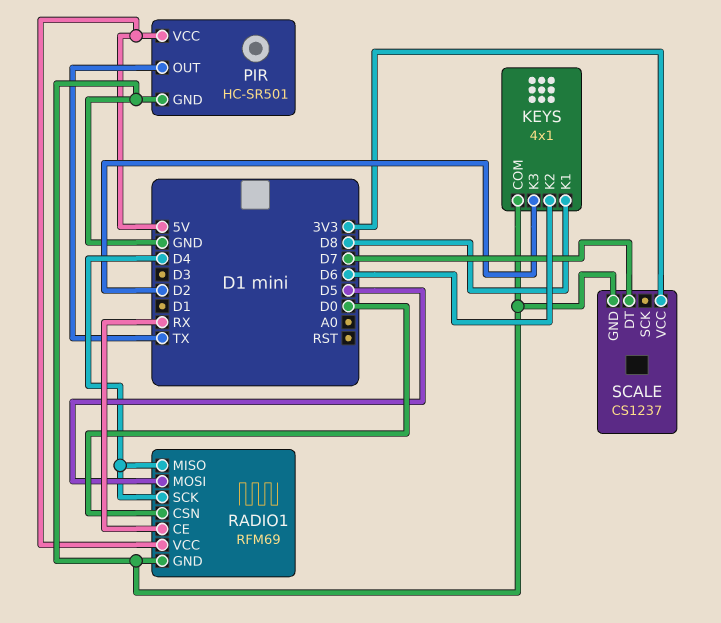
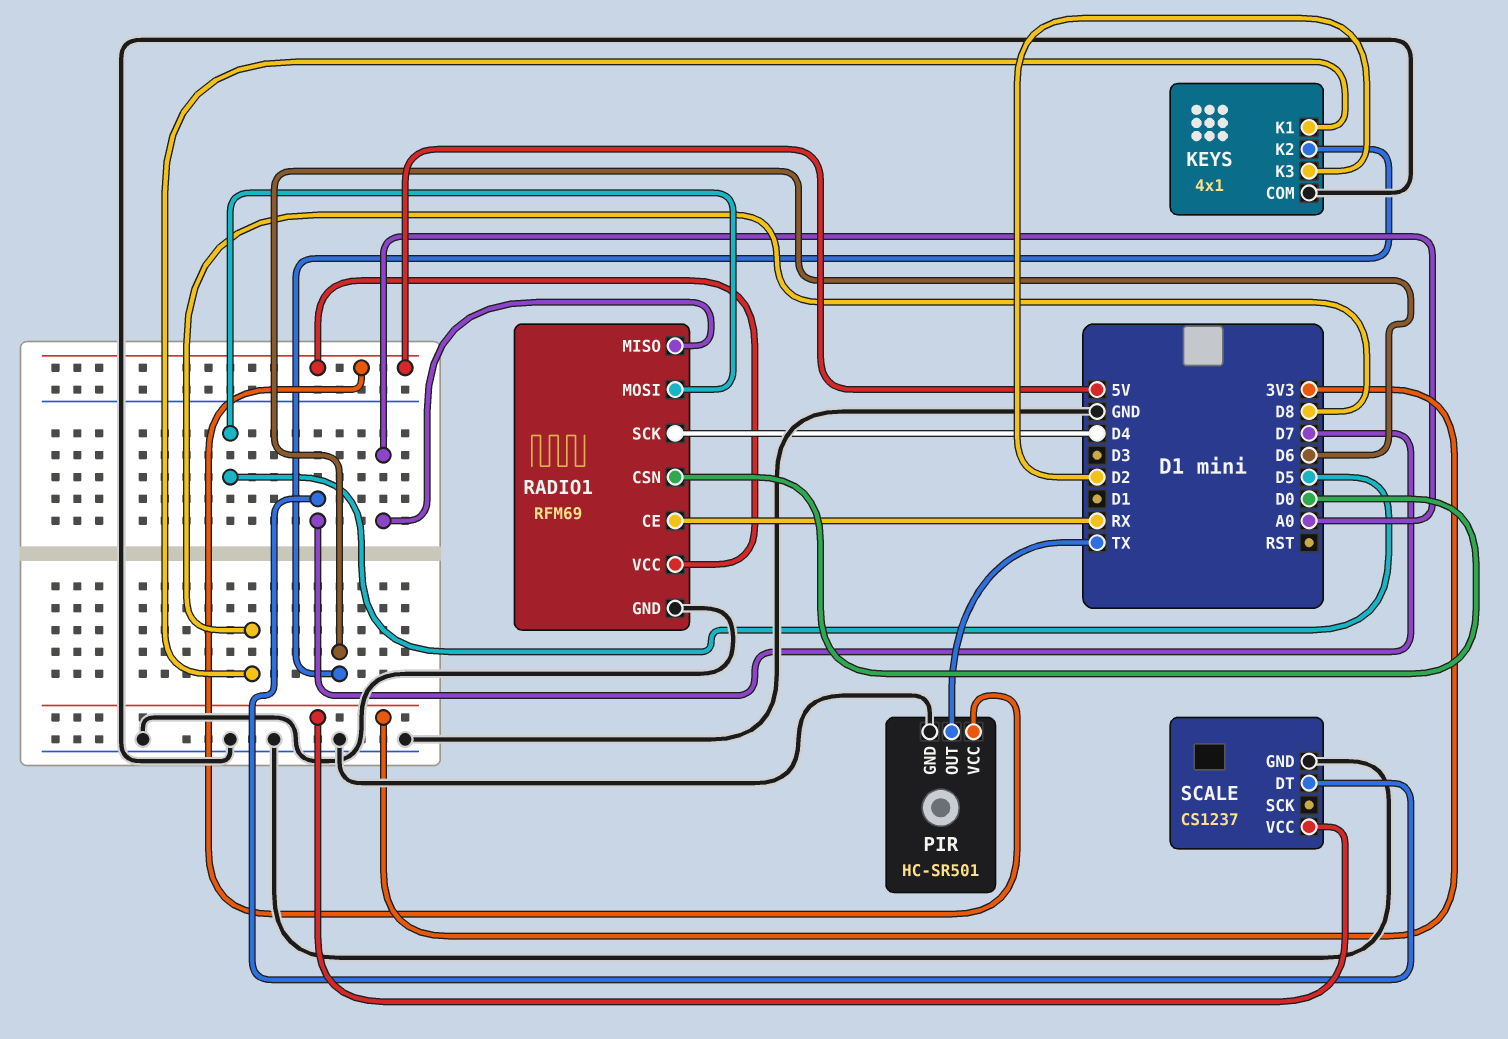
RADIO1 pin MISO: D4 -> A0

